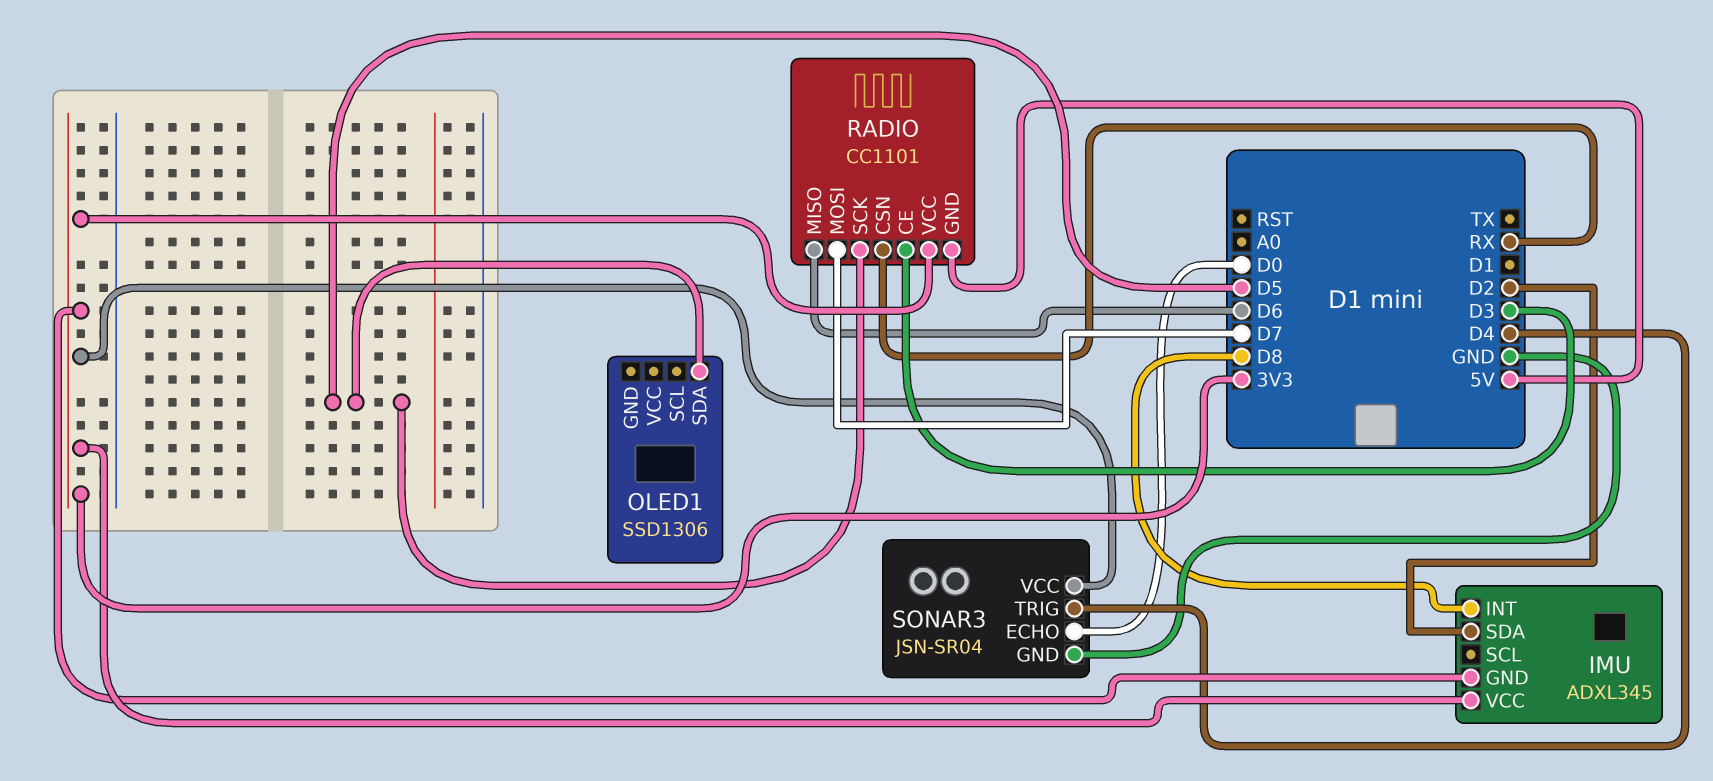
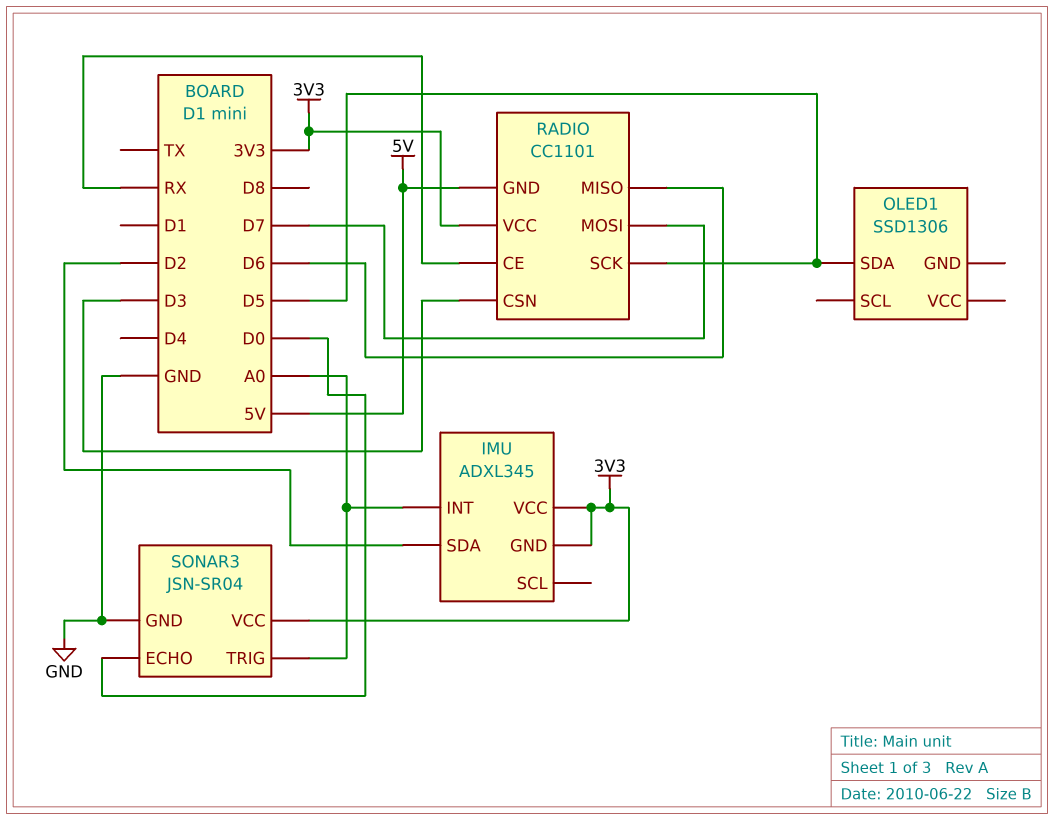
IMU pin INT: D8 -> A0
RADIO pin CE: D3 -> RX
RADIO pin CSN: RX -> D3
SONAR3 pin TRIG: D4 -> A0

